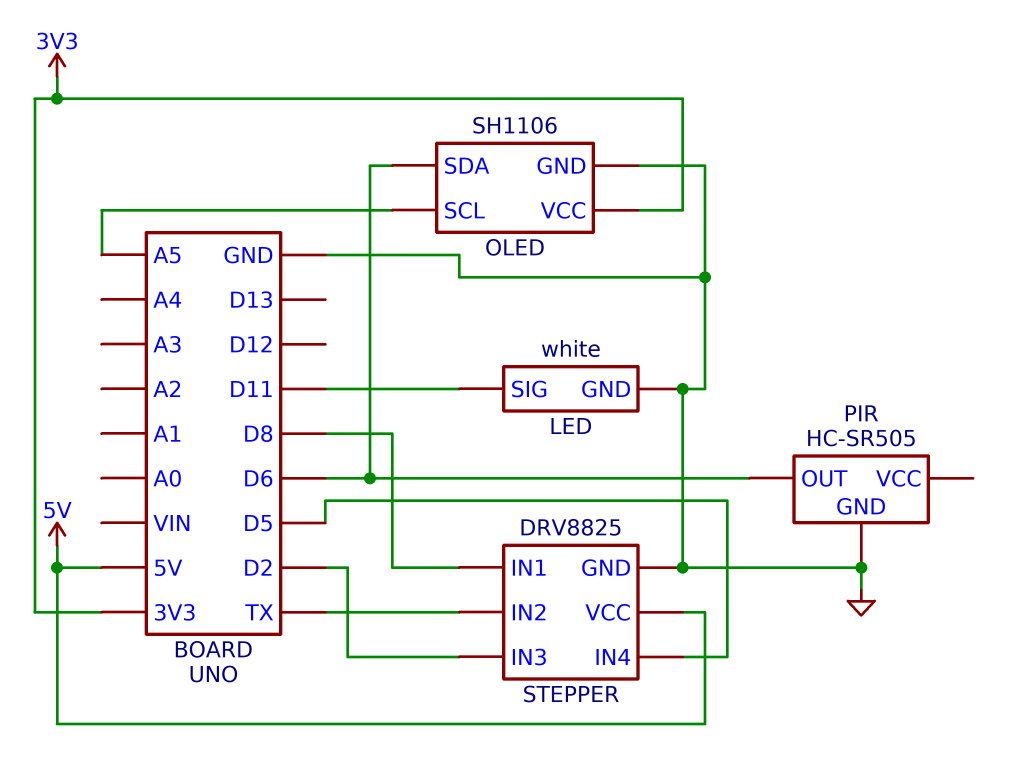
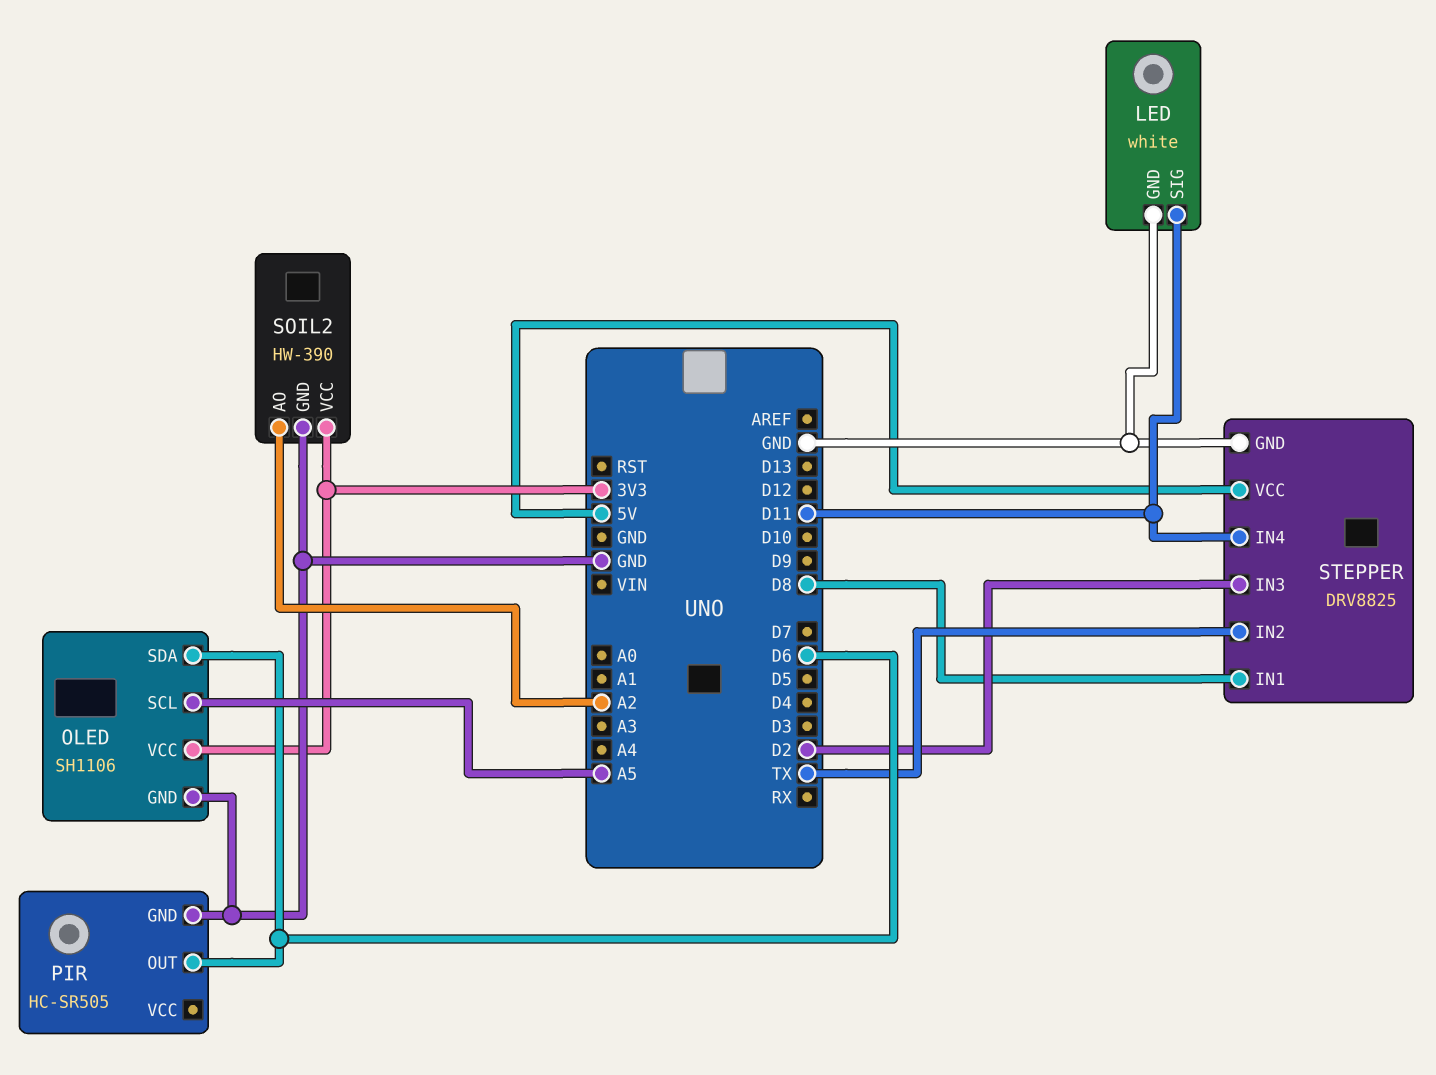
SOIL2: none -> HW-390
SOIL2 pin AO: none -> A2
SOIL2 pin GND: none -> GND
SOIL2 pin VCC: none -> 3V3
STEPPER pin IN4: D5 -> D11

